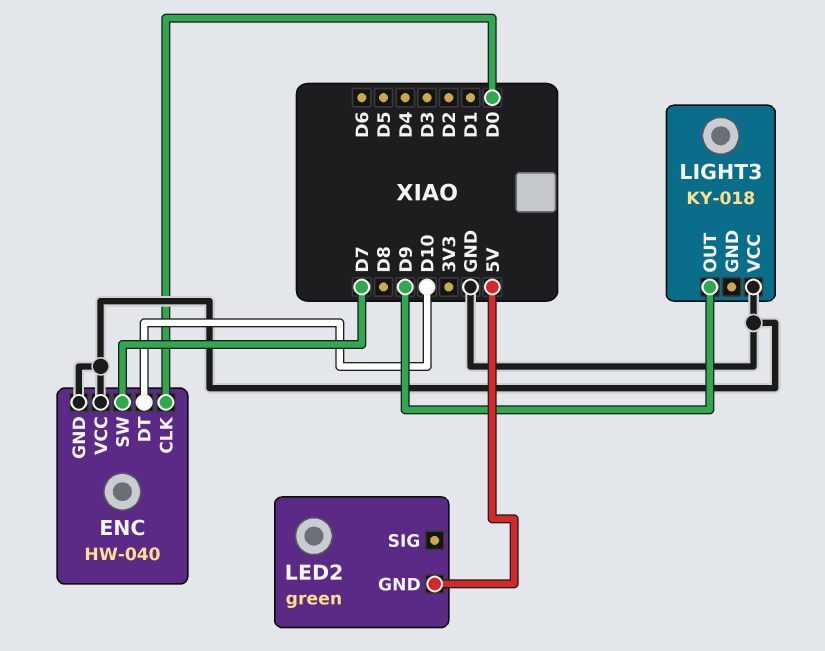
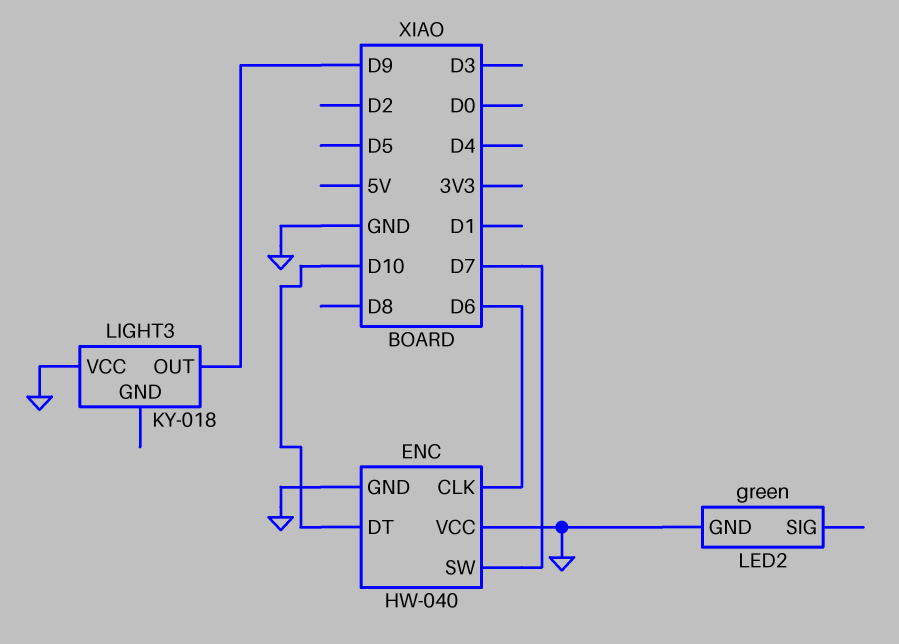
ENC pin CLK: D0 -> D6
LED2 pin GND: 5V -> GND

